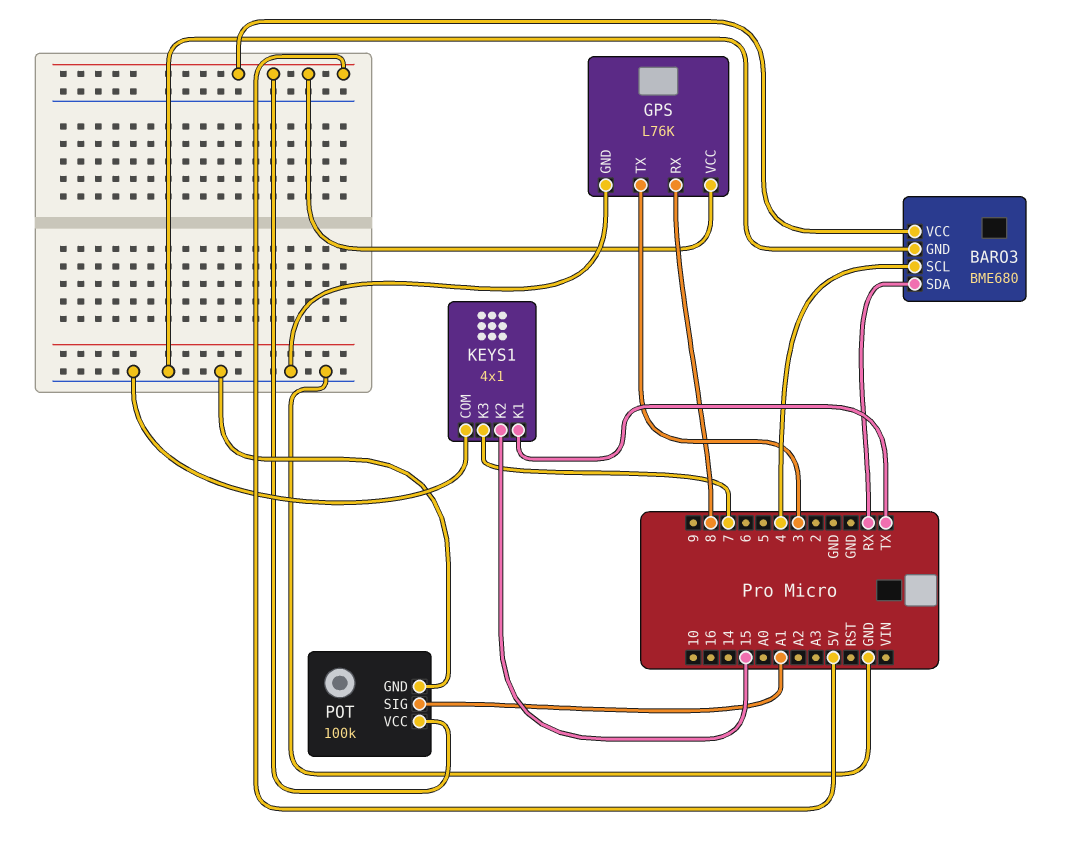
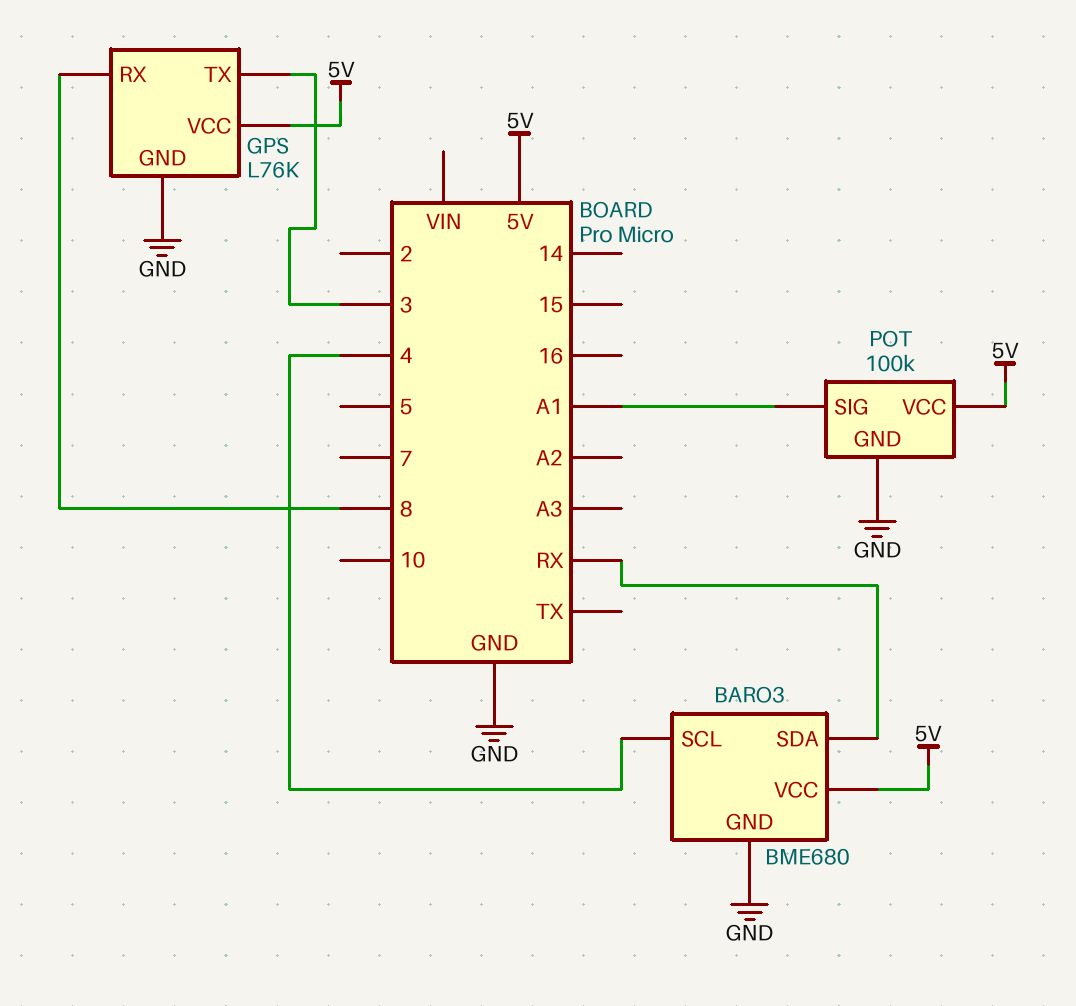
KEYS1: 4x1 -> none
KEYS1 pin COM: GND -> none
KEYS1 pin K1: TX -> none
KEYS1 pin K2: 15 -> none
KEYS1 pin K3: 7 -> none

